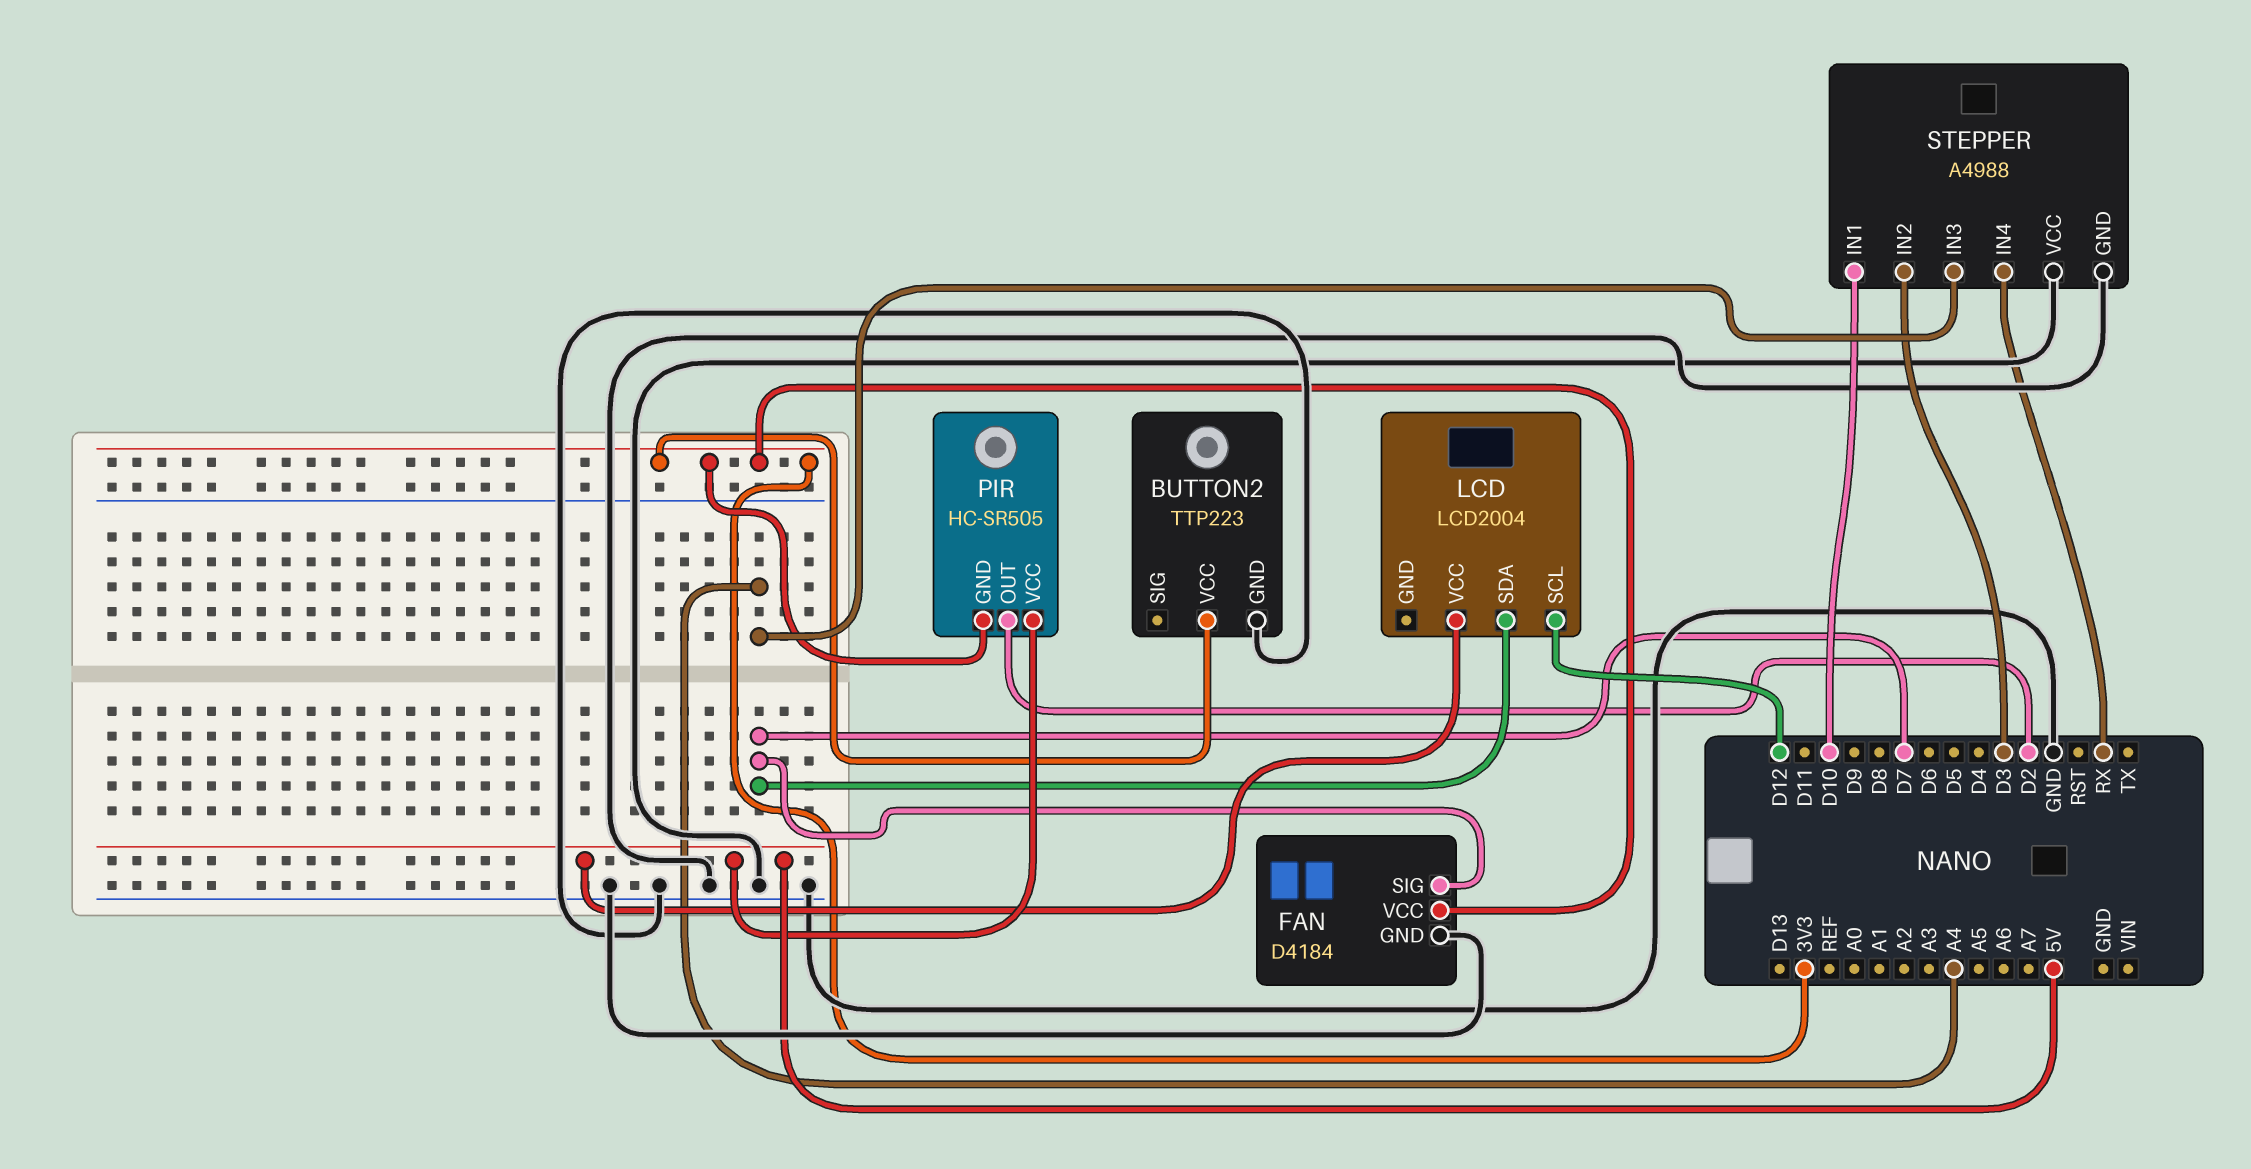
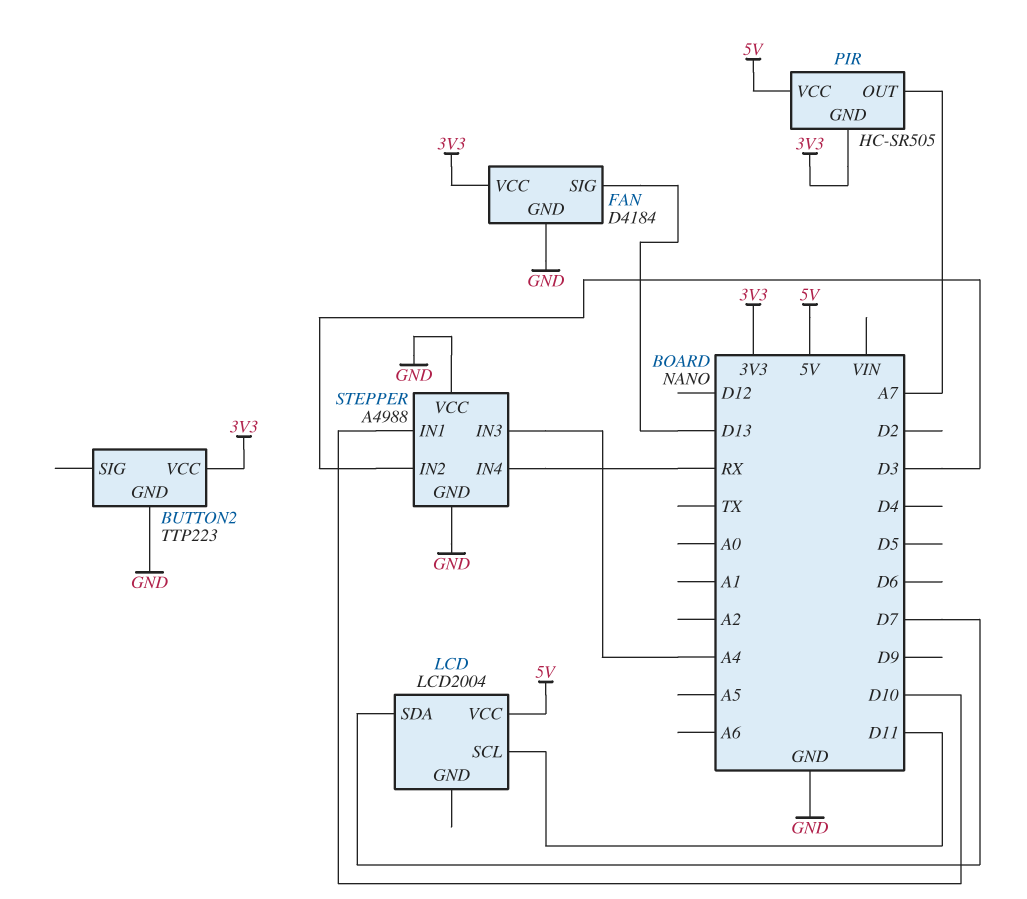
FAN pin SIG: D7 -> D13
LCD pin SCL: D12 -> D11
PIR pin OUT: D2 -> A7

